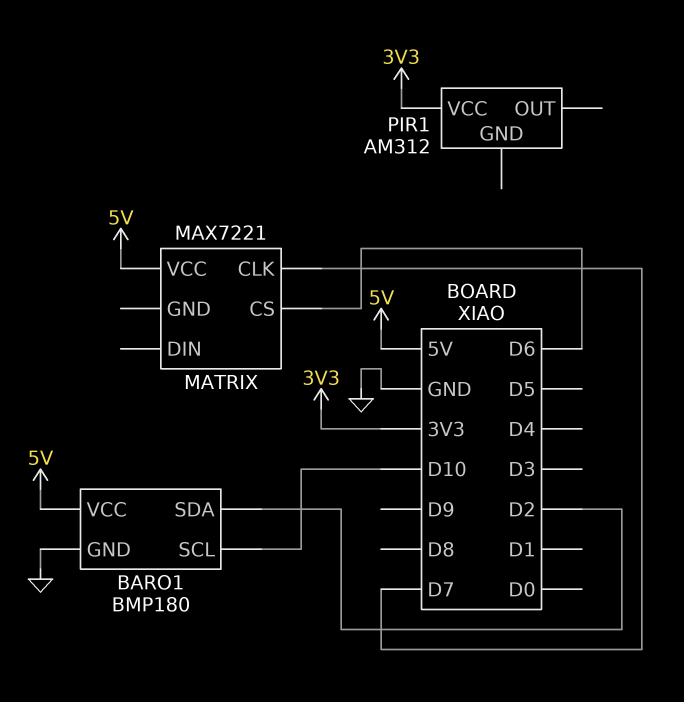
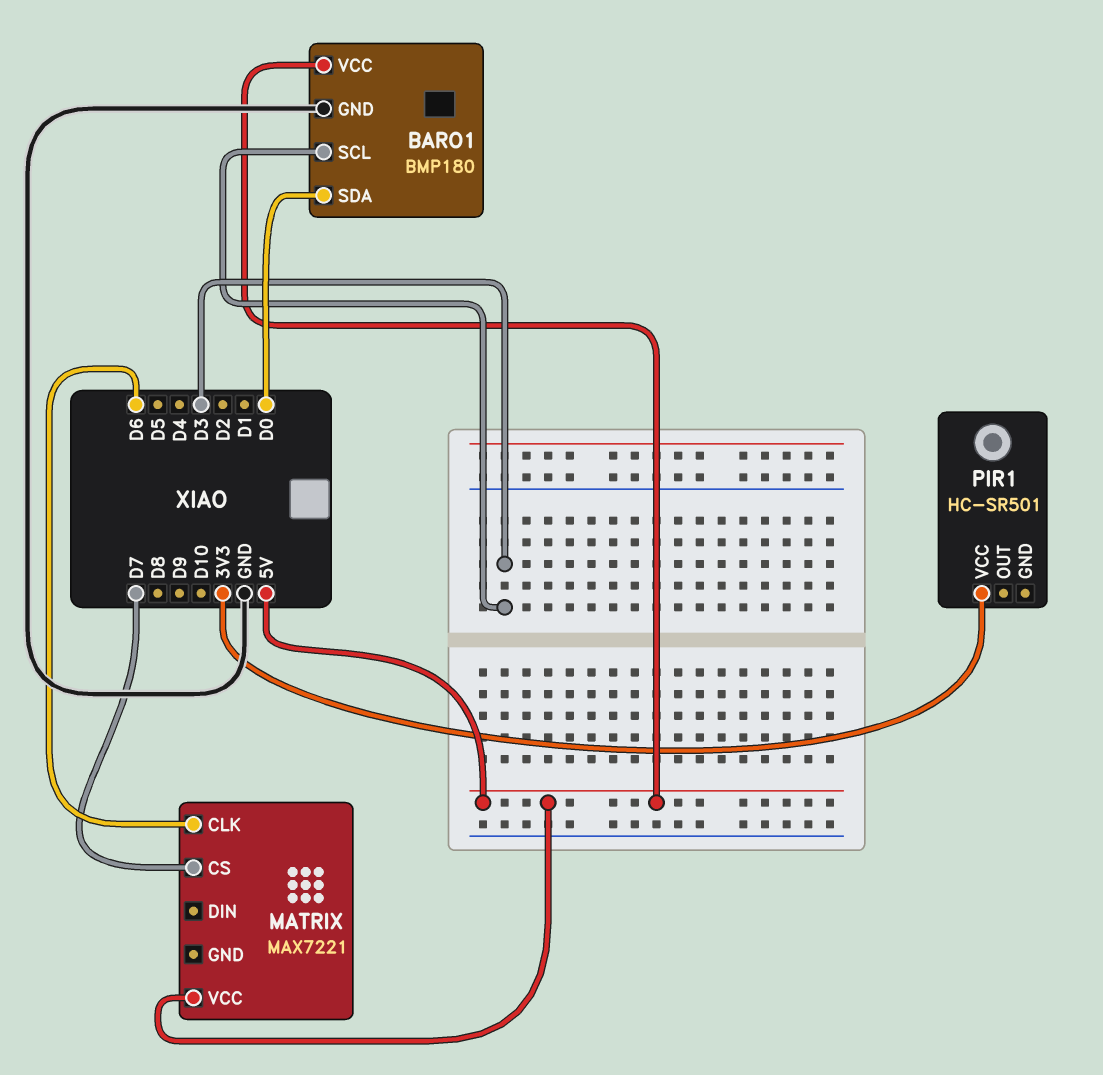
BARO1 pin SCL: D10 -> D3
BARO1 pin SDA: D2 -> D0
MATRIX pin CLK: D7 -> D6
MATRIX pin CS: D6 -> D7
PIR1: AM312 -> HC-SR501

